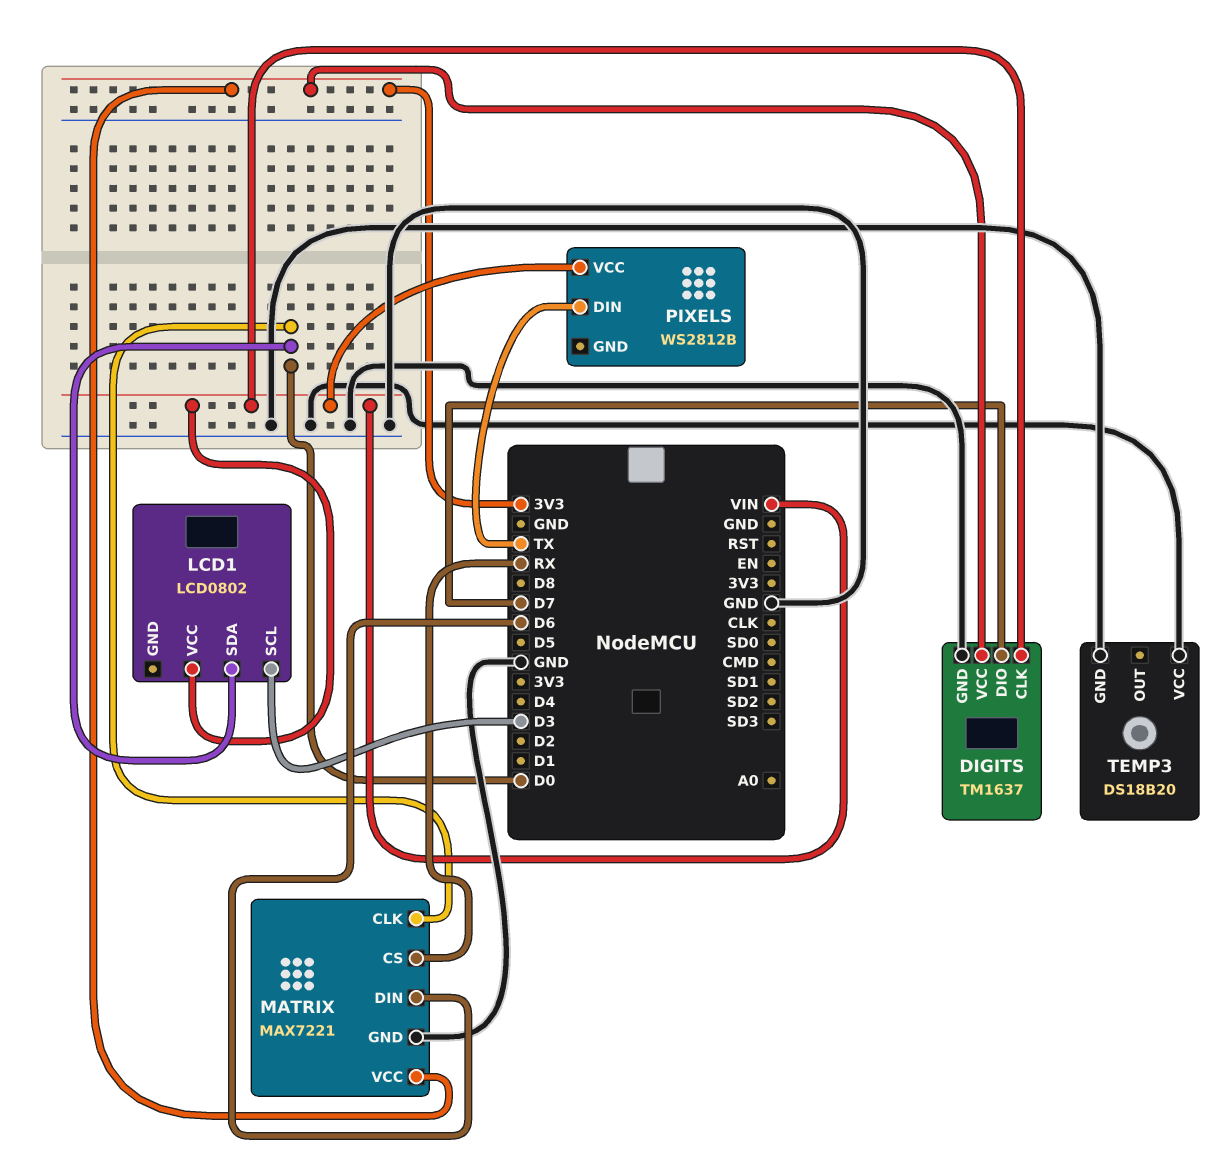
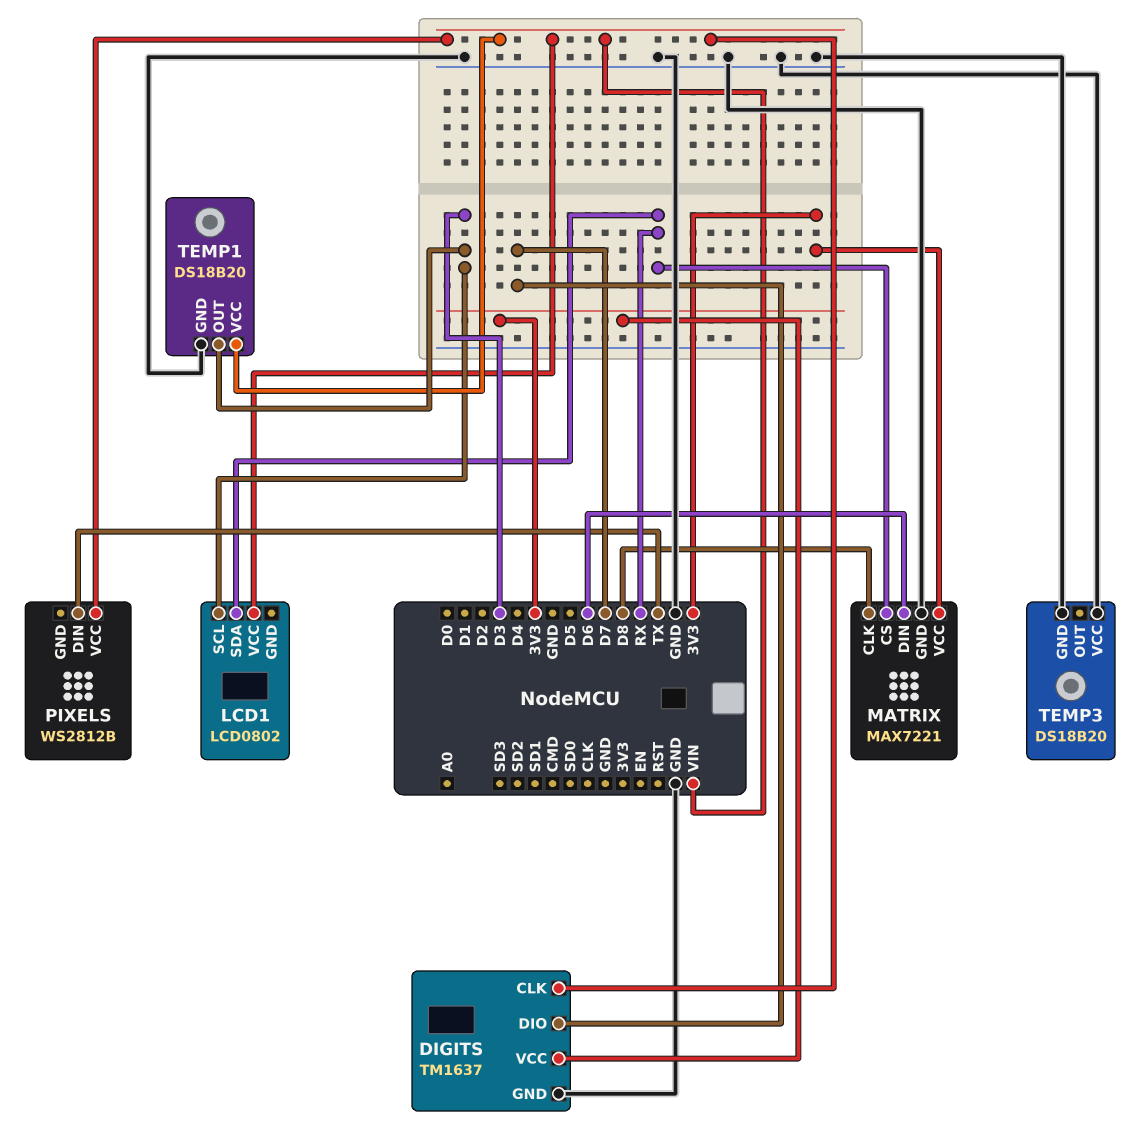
LCD1 pin SDA: D0 -> RX
MATRIX pin CLK: D0 -> D8
TEMP1: none -> DS18B20
TEMP1 pin GND: none -> GND
TEMP1 pin OUT: none -> D3
TEMP1 pin VCC: none -> VIN

